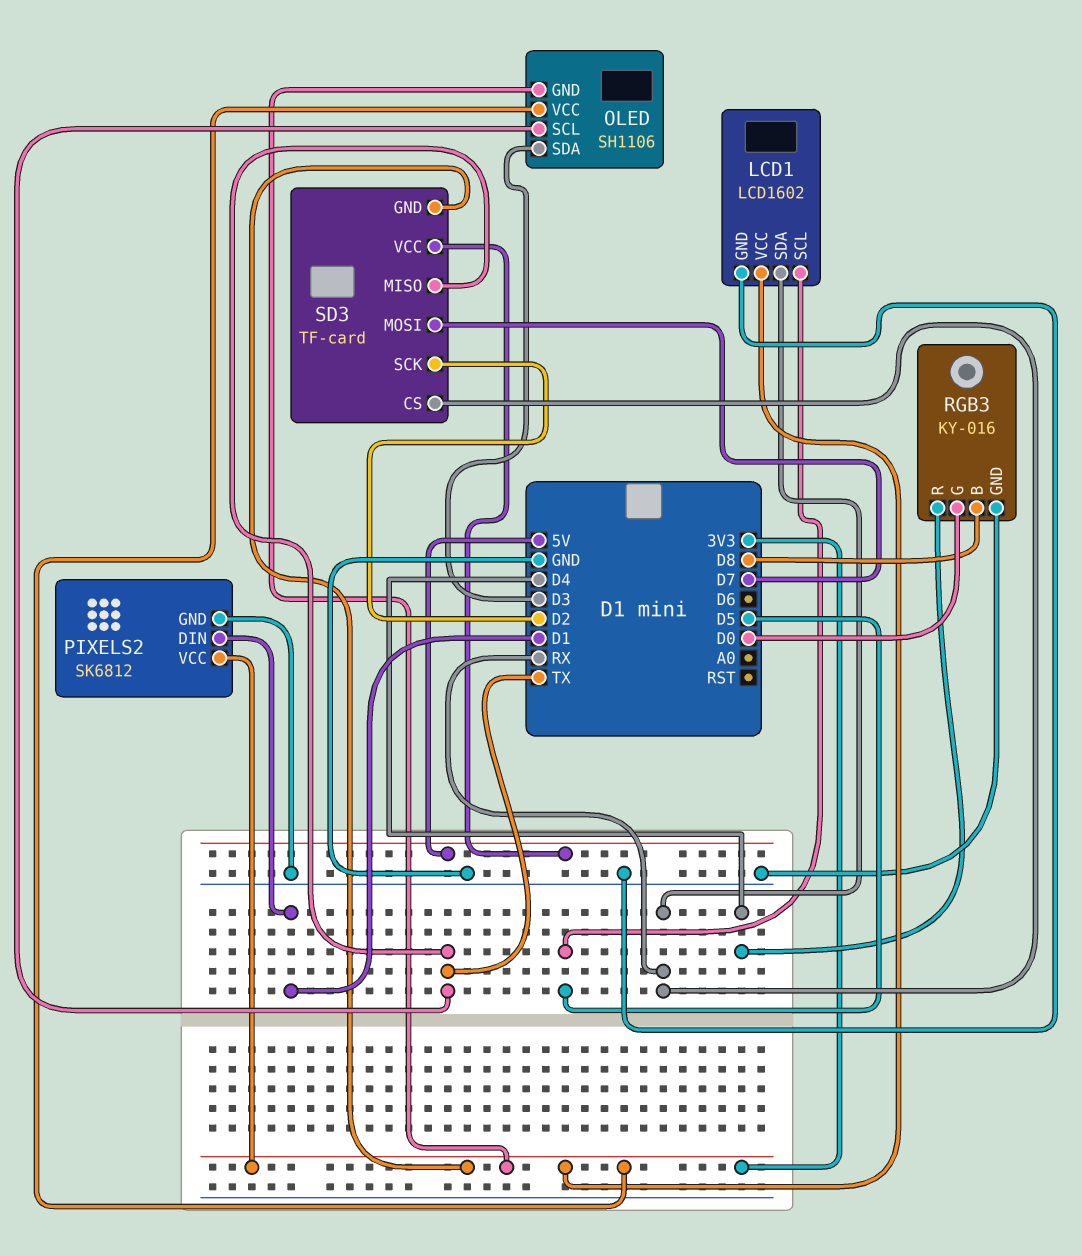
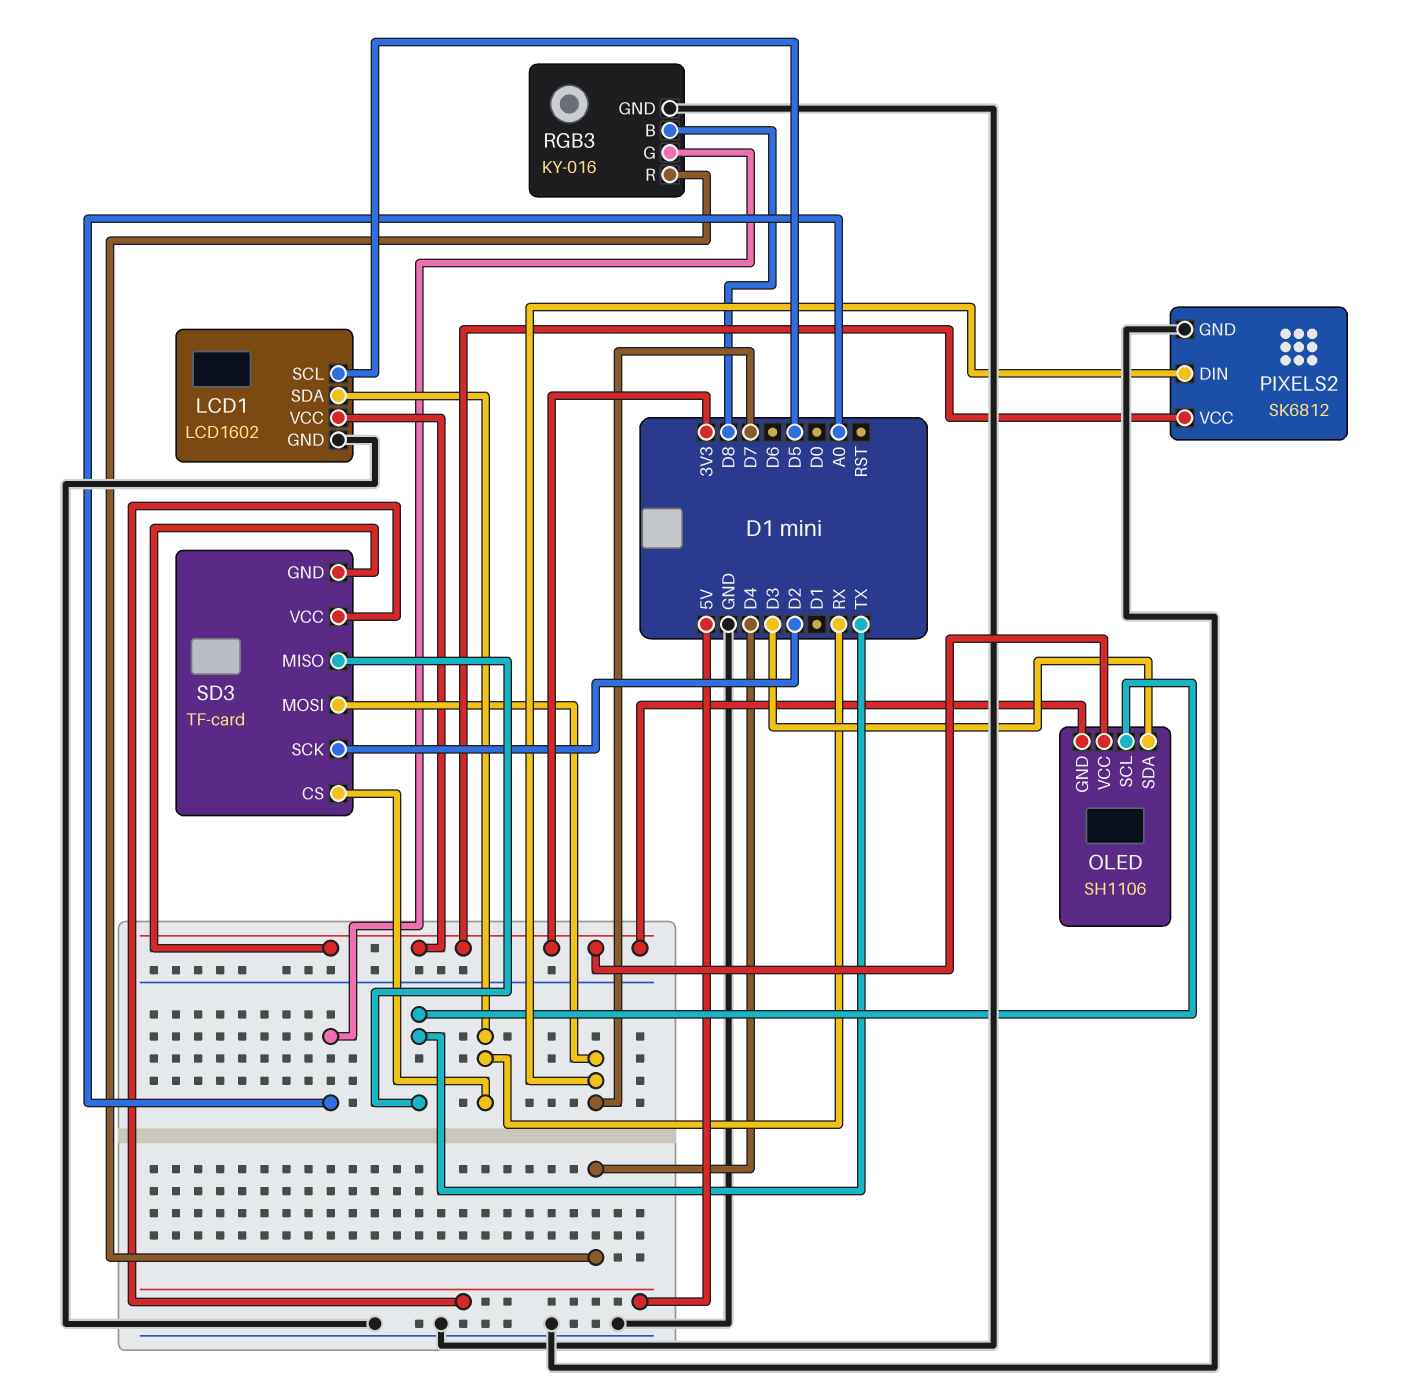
PIXELS2 pin DIN: D1 -> D7
RGB3 pin G: D0 -> A0

